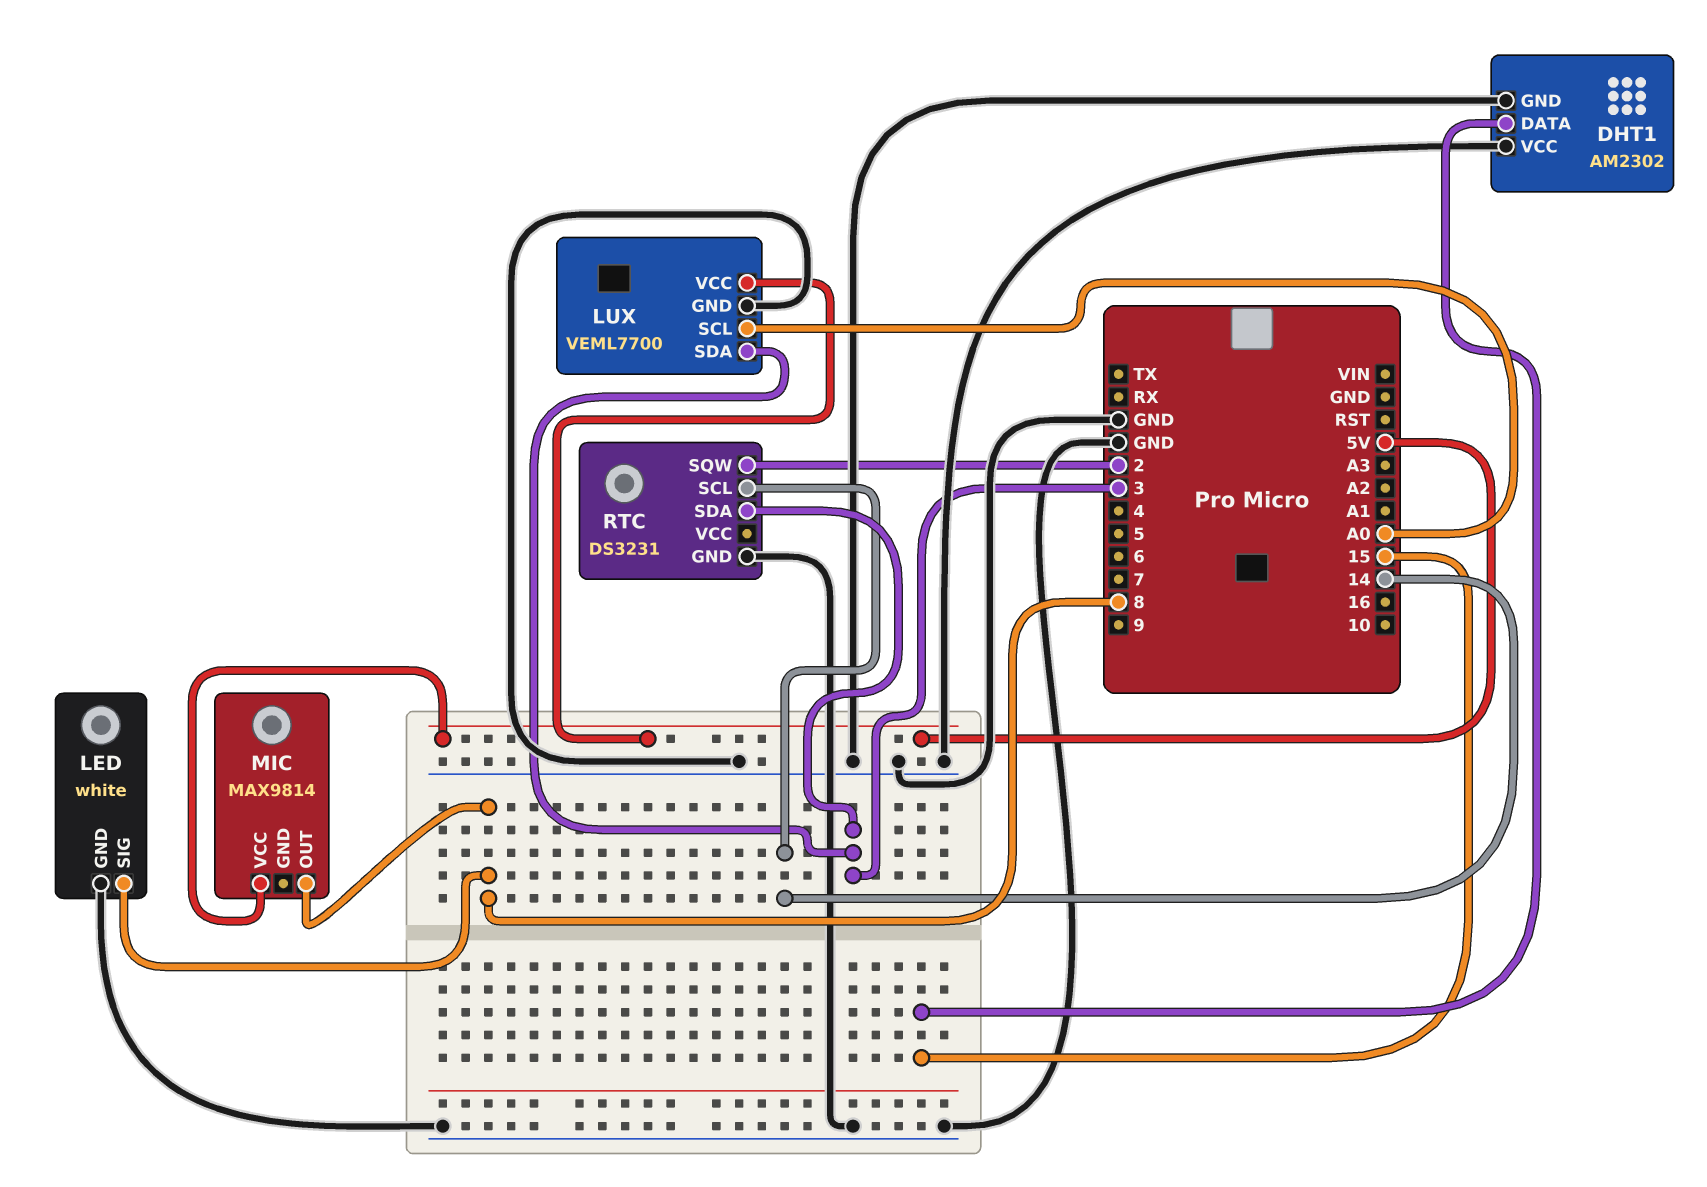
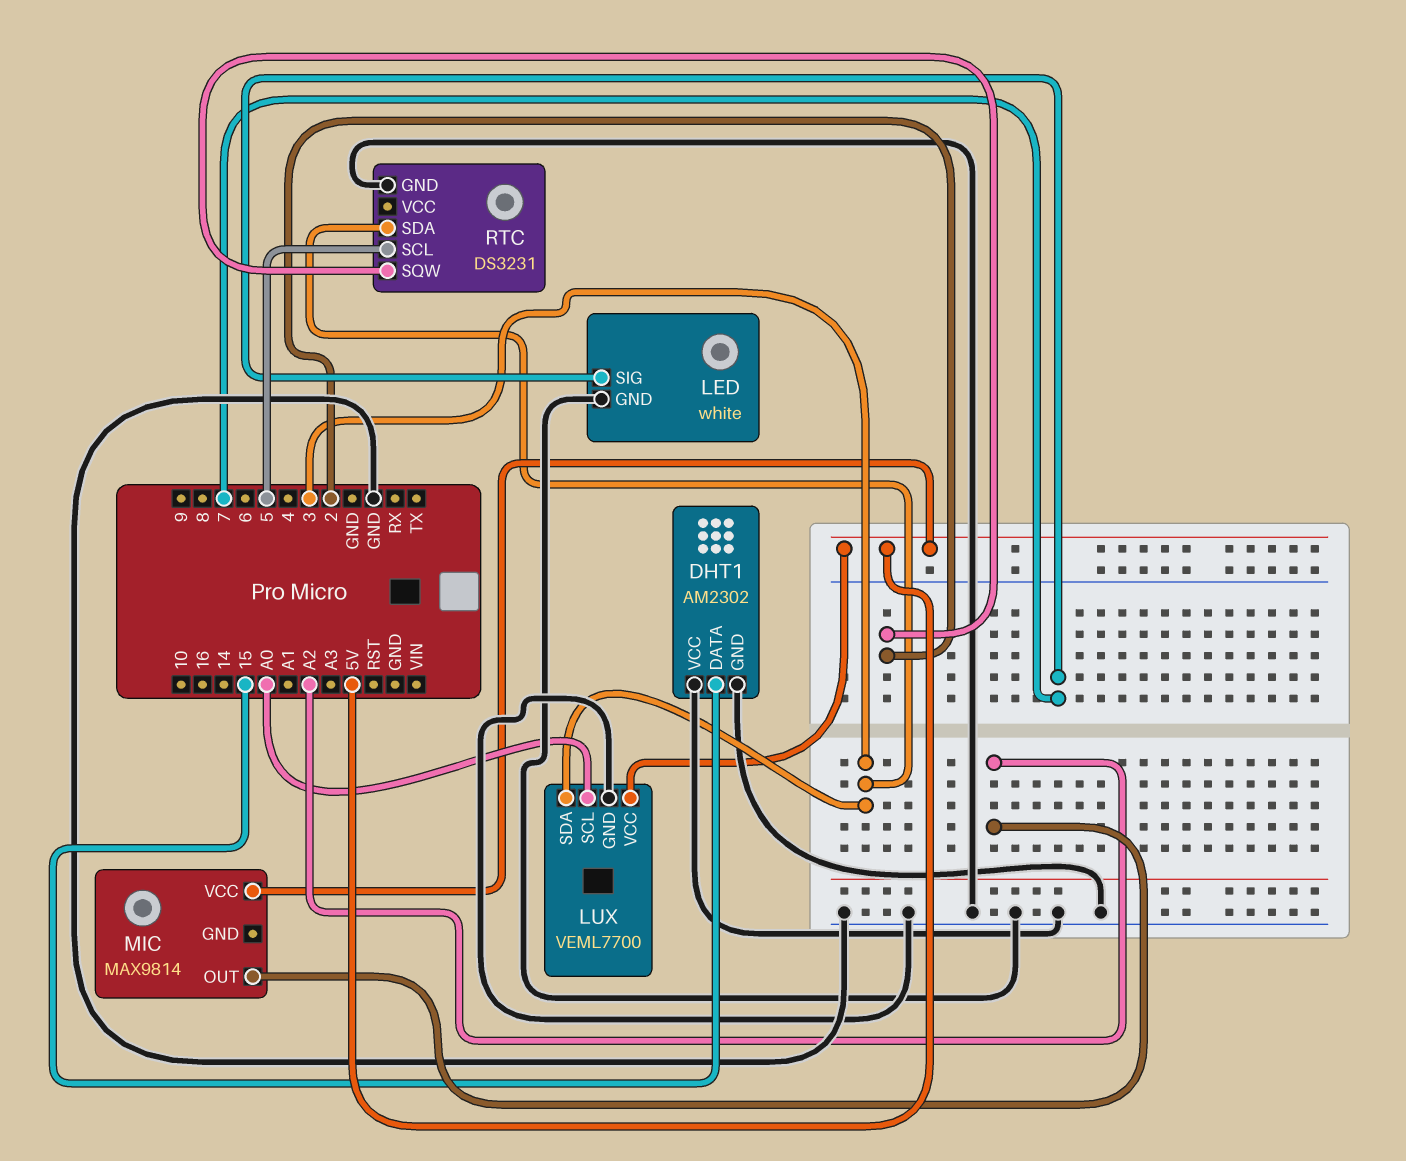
LED pin SIG: 8 -> 7
MIC pin OUT: 8 -> A2
RTC pin SCL: 14 -> 5

